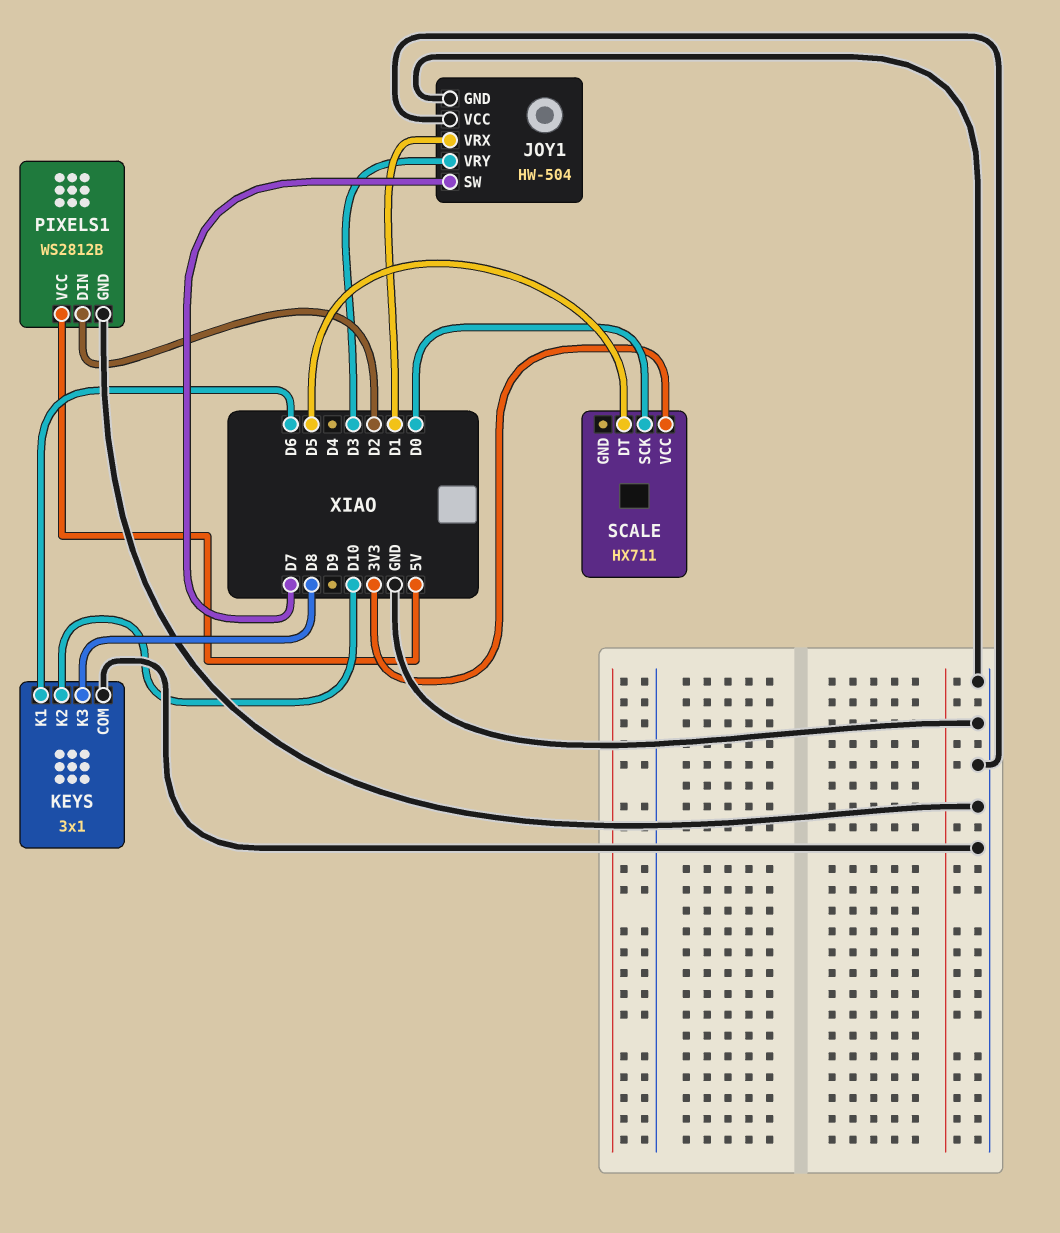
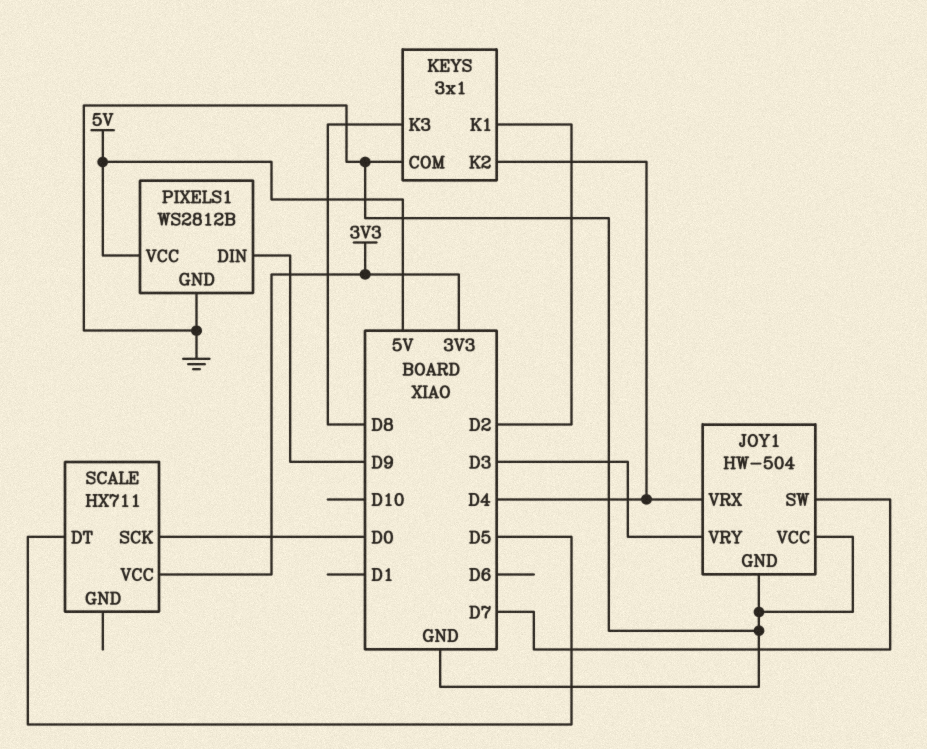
JOY1 pin VRX: D1 -> D4
KEYS pin K1: D6 -> D2
KEYS pin K2: D10 -> D4
PIXELS1 pin DIN: D2 -> D9

